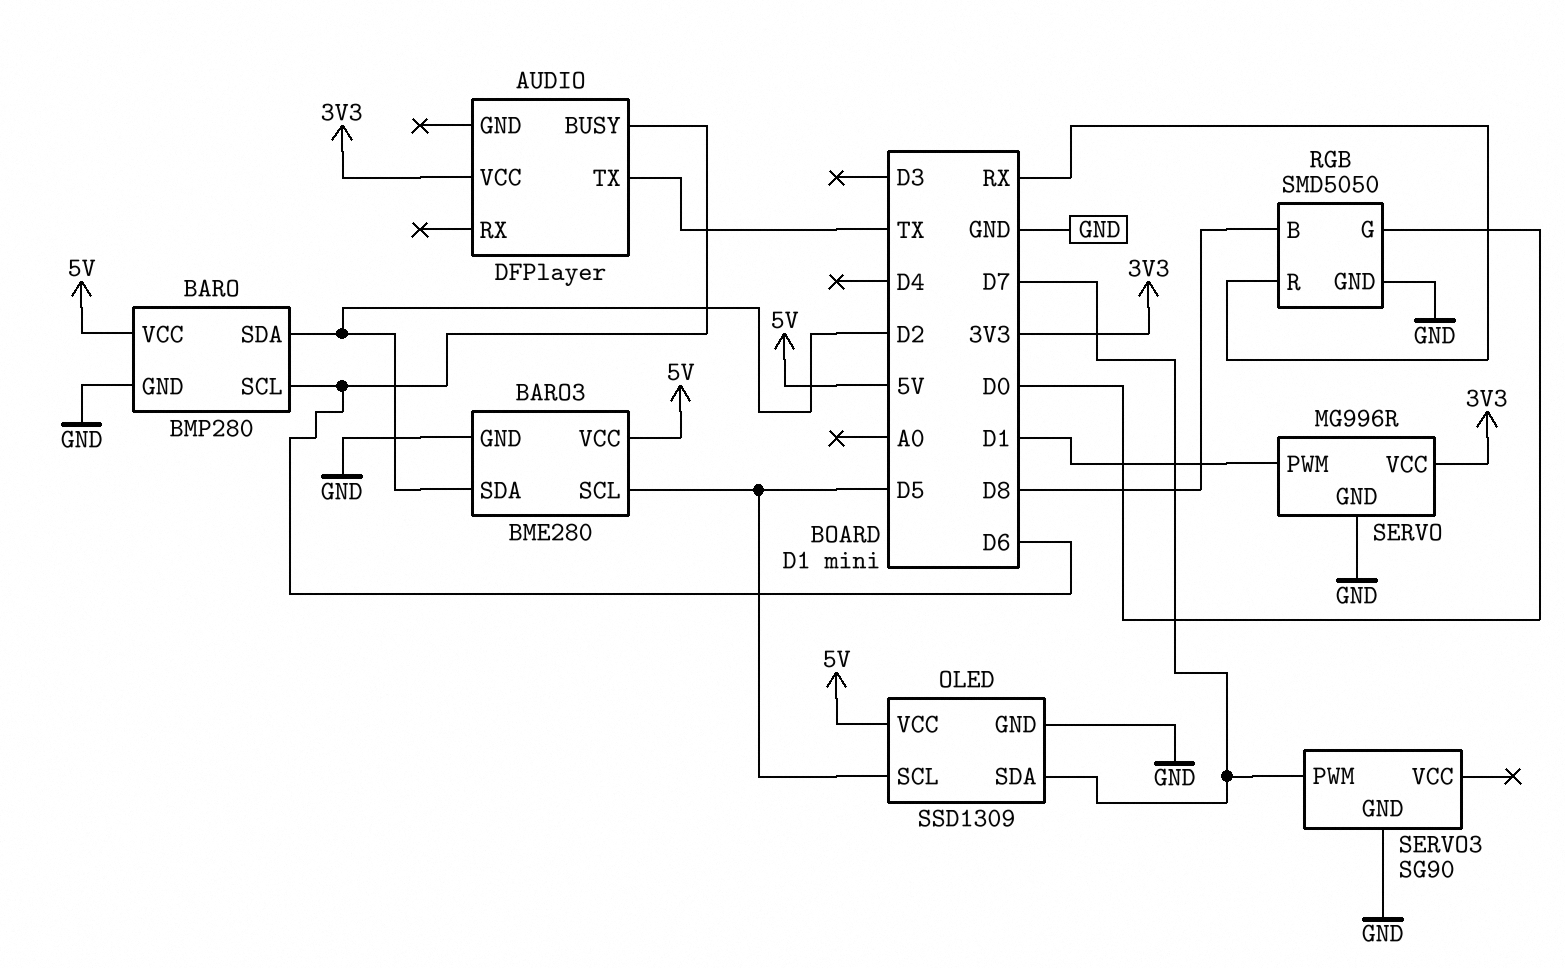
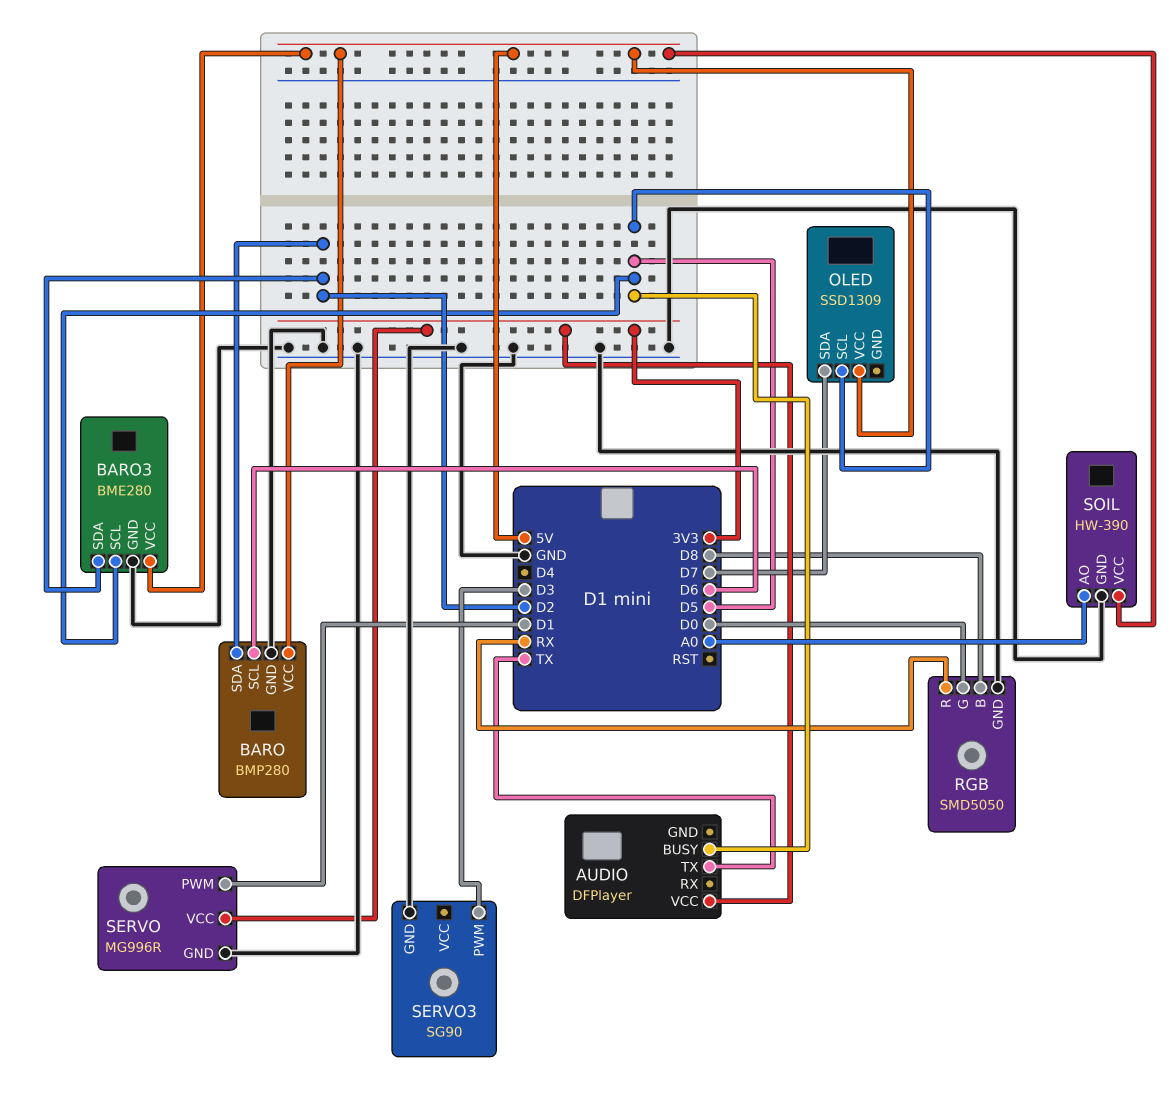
AUDIO pin BUSY: D6 -> D5
OLED pin GND: GND -> none
SERVO3 pin PWM: D7 -> D3
SOIL: none -> HW-390
SOIL pin AO: none -> A0
SOIL pin GND: none -> GND
SOIL pin VCC: none -> 5V

